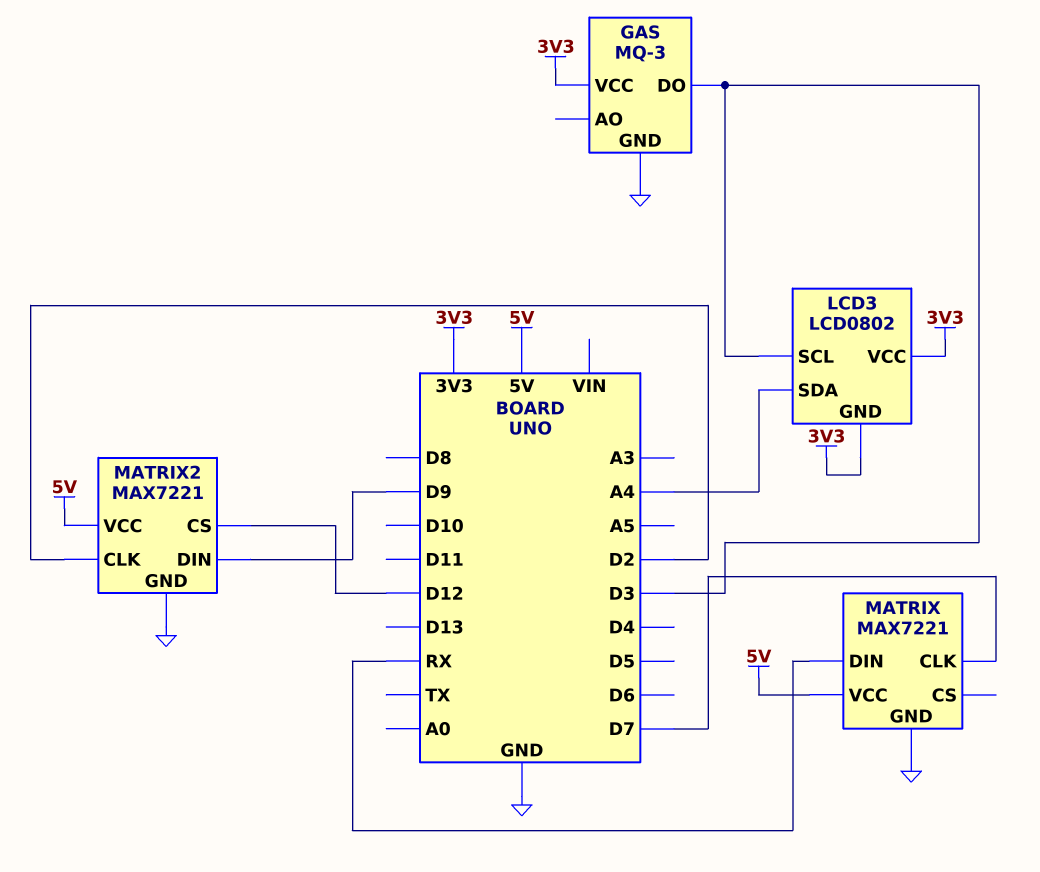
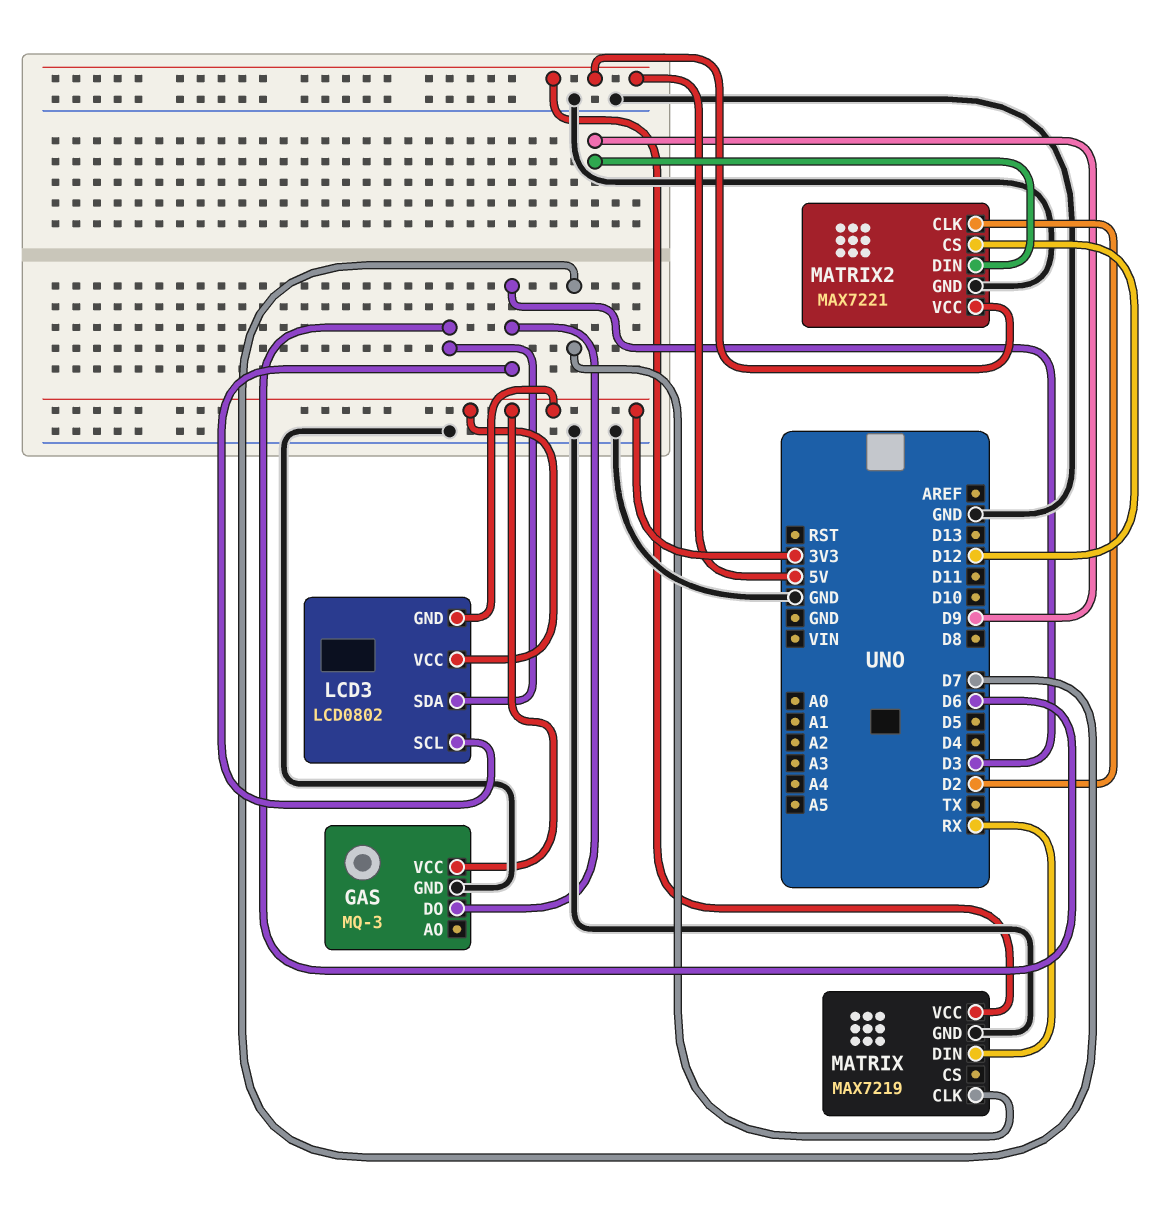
LCD3 pin SDA: A4 -> D6
MATRIX: MAX7221 -> MAX7219

